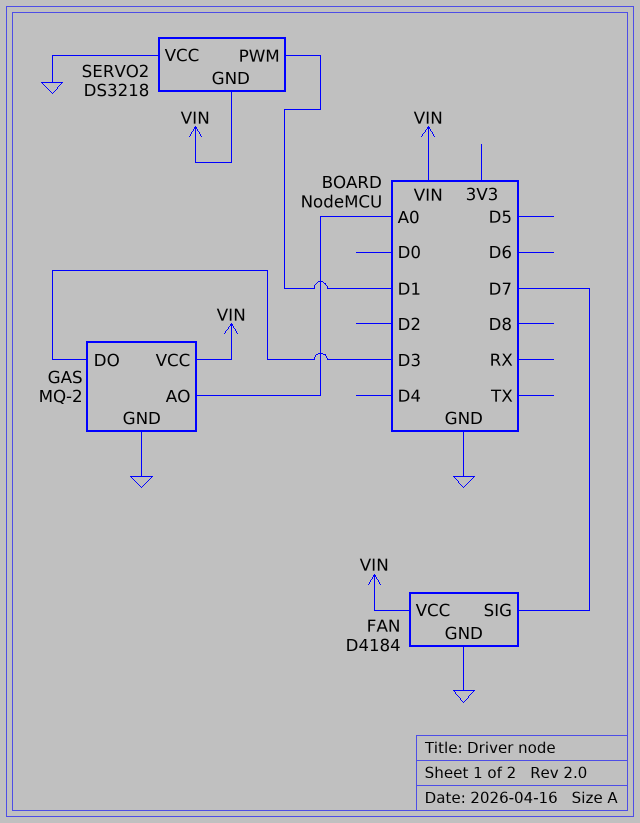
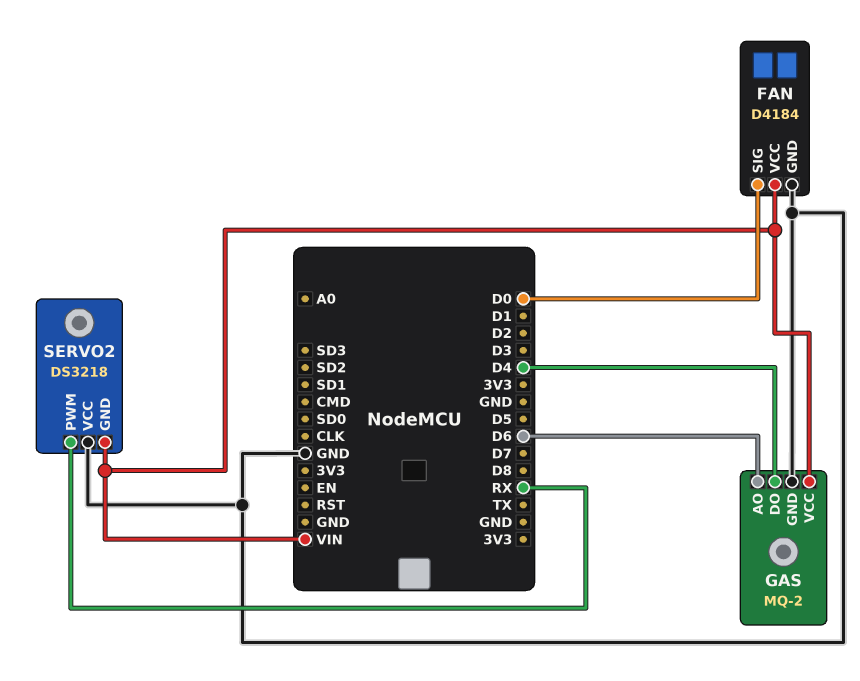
FAN pin SIG: D7 -> D0
GAS pin AO: A0 -> D6
GAS pin DO: D3 -> D4
SERVO2 pin PWM: D1 -> RX

